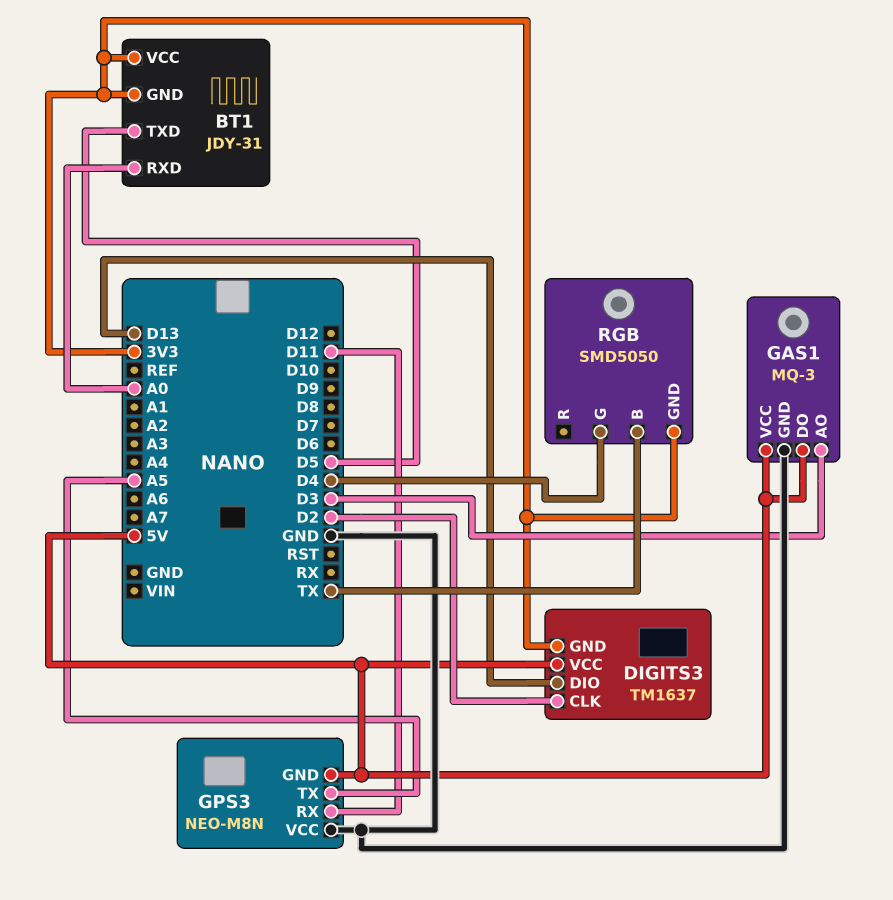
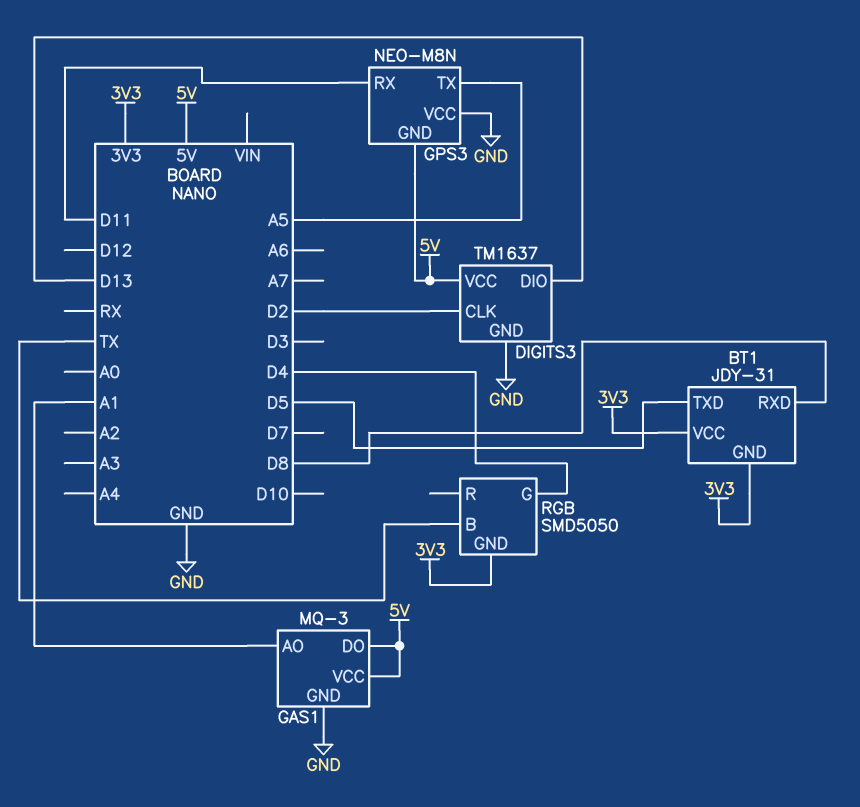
BT1 pin RXD: A0 -> D8
DIGITS3 pin GND: 3V3 -> GND
GAS1 pin AO: D3 -> A1

